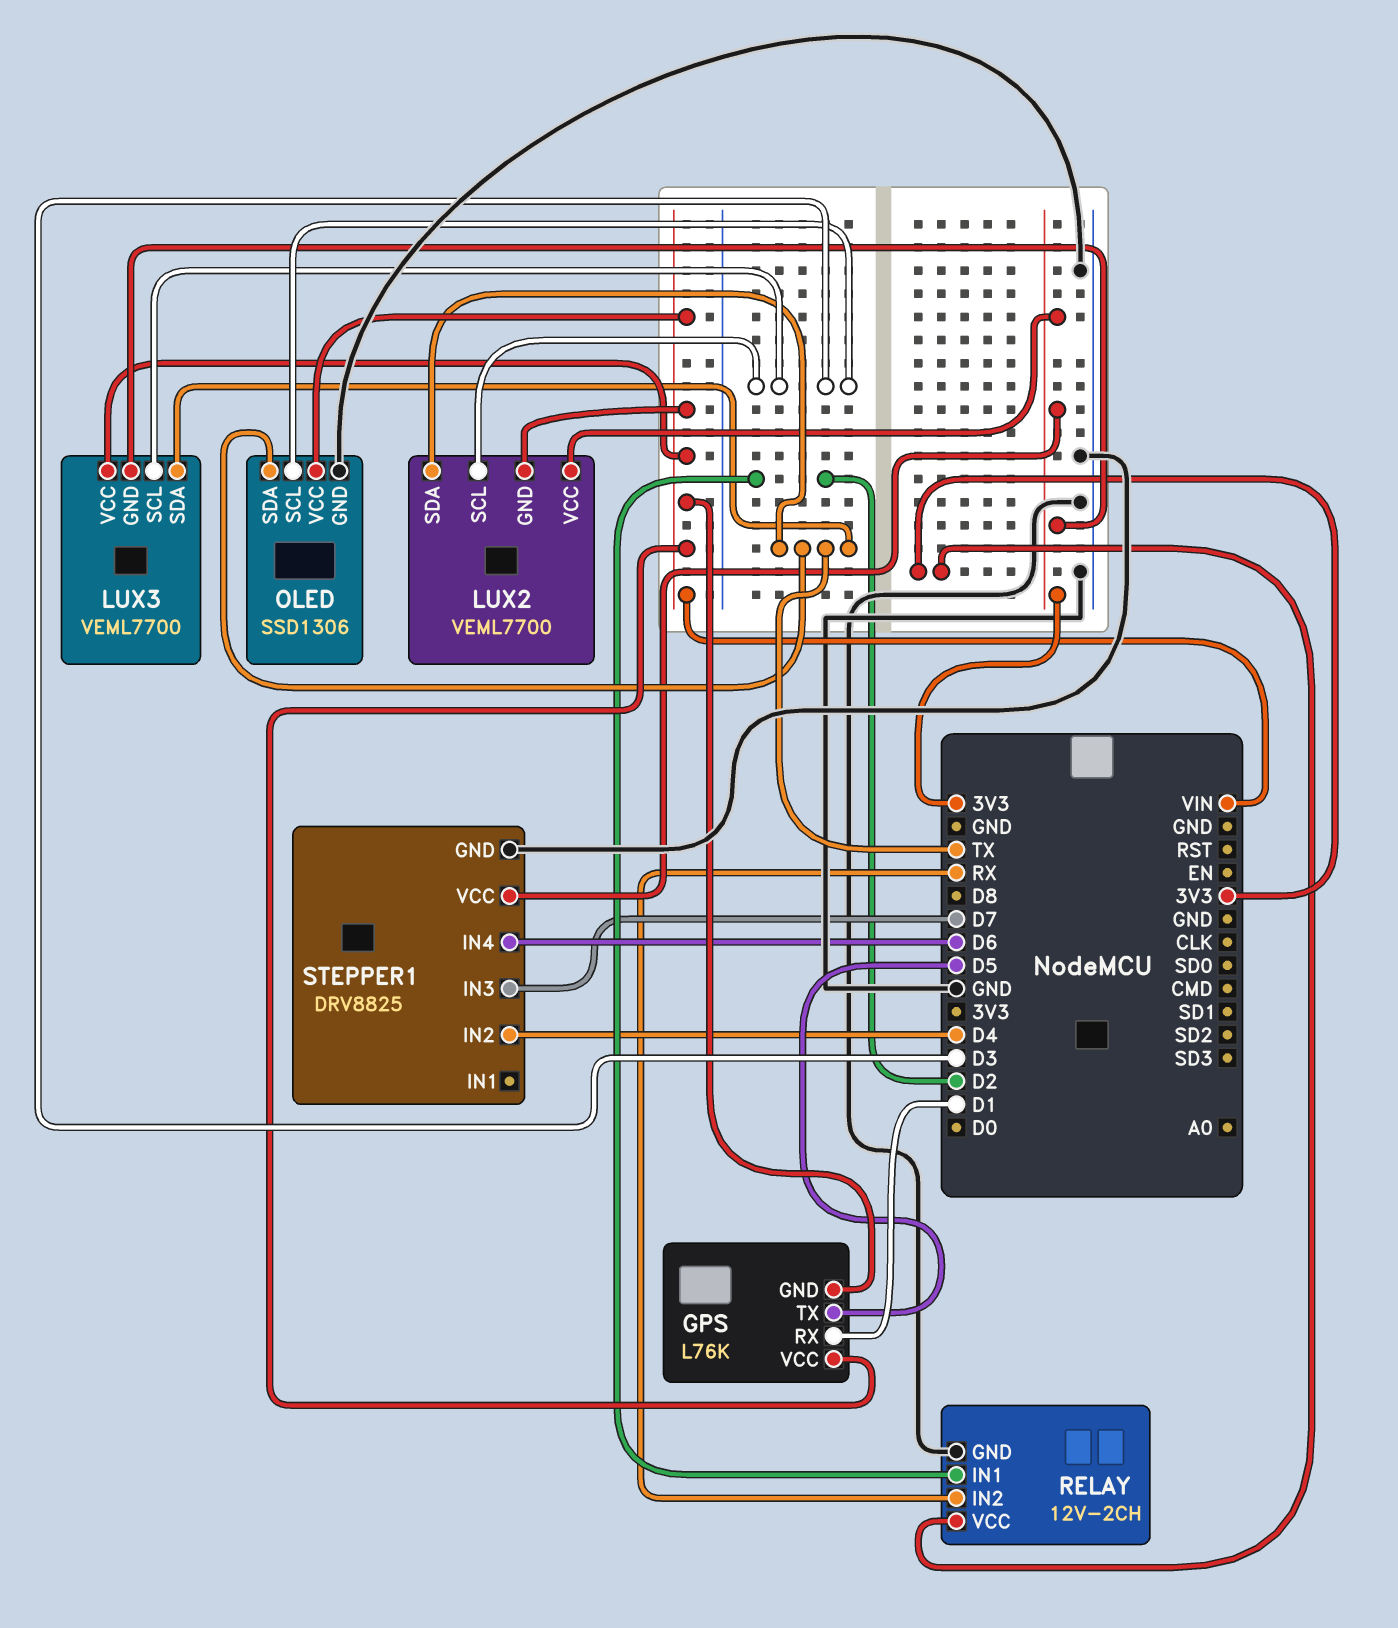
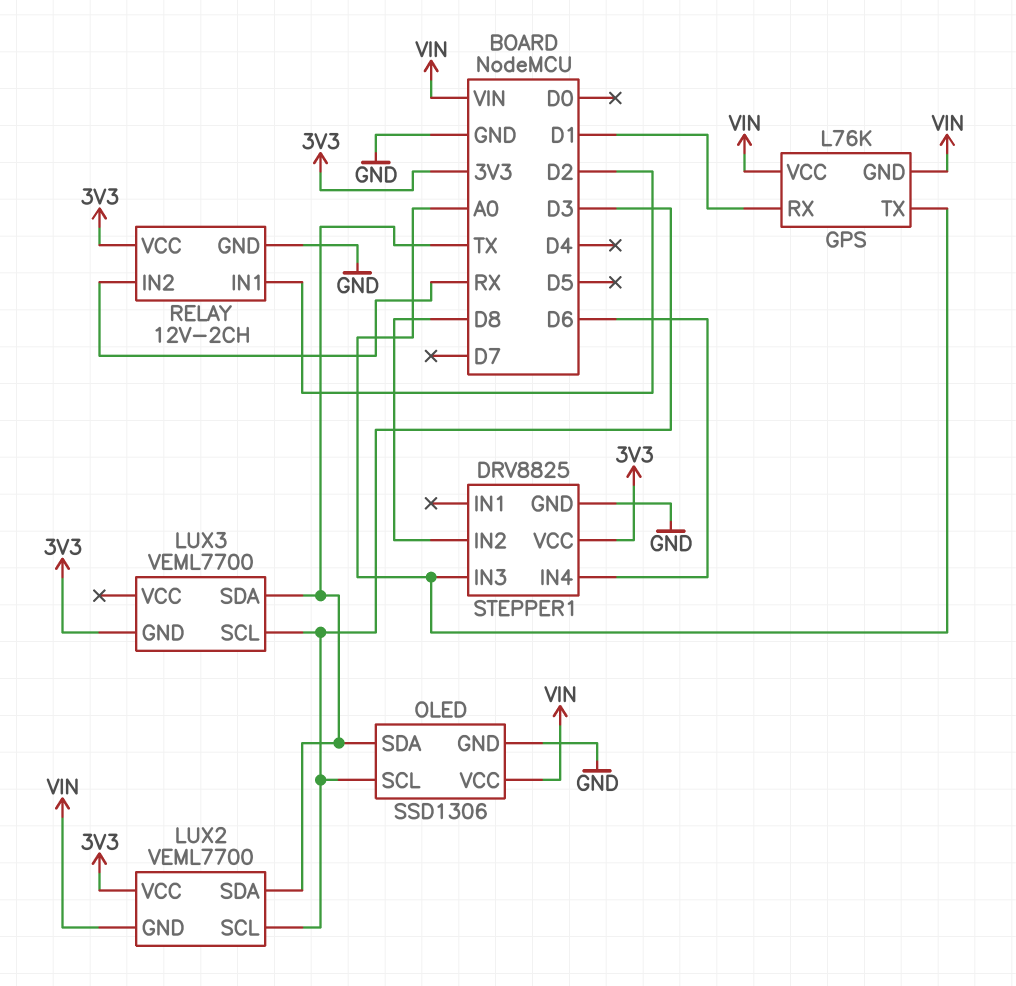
GPS pin TX: D5 -> A0
LUX3 pin VCC: VIN -> none
STEPPER1 pin IN2: D4 -> D8
STEPPER1 pin IN3: D7 -> A0

